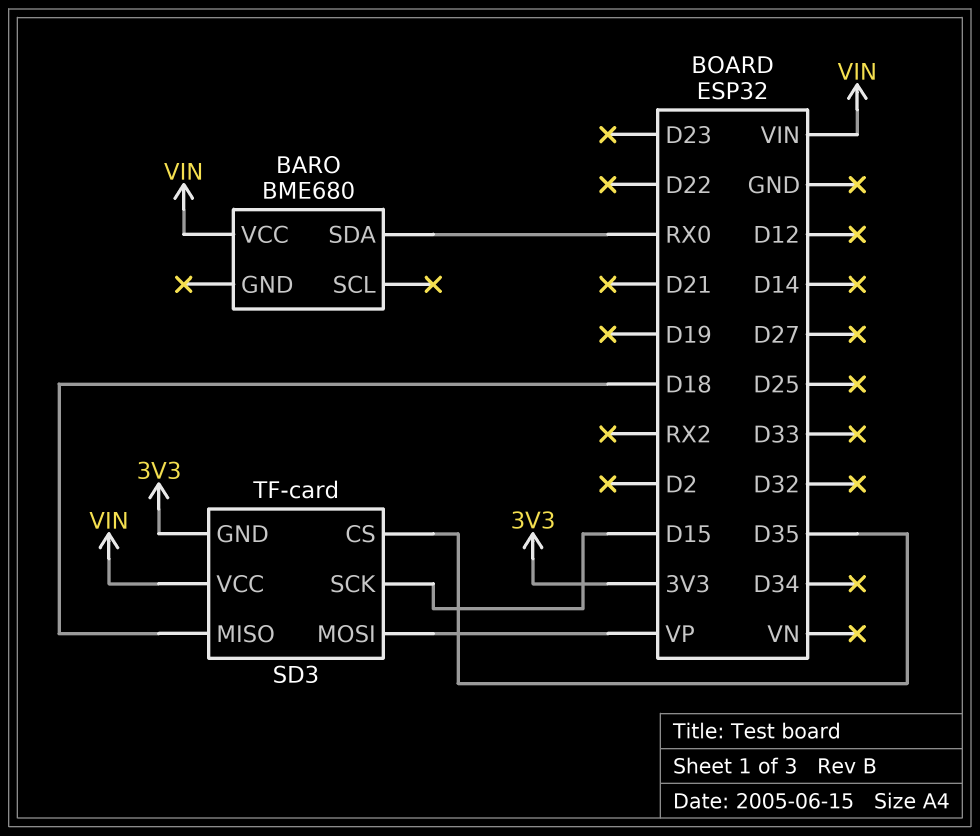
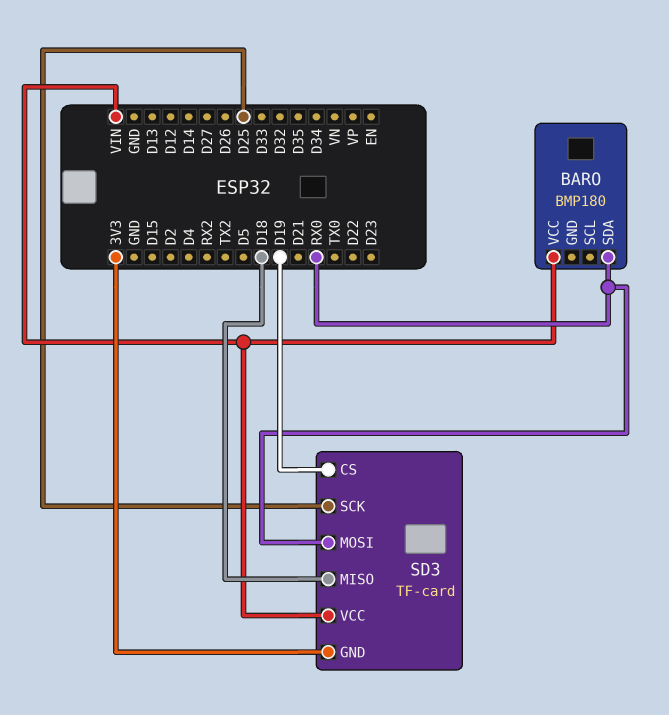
BARO: BME680 -> BMP180
SD3 pin CS: D35 -> D19
SD3 pin MOSI: VP -> RX0
SD3 pin SCK: D15 -> D25

